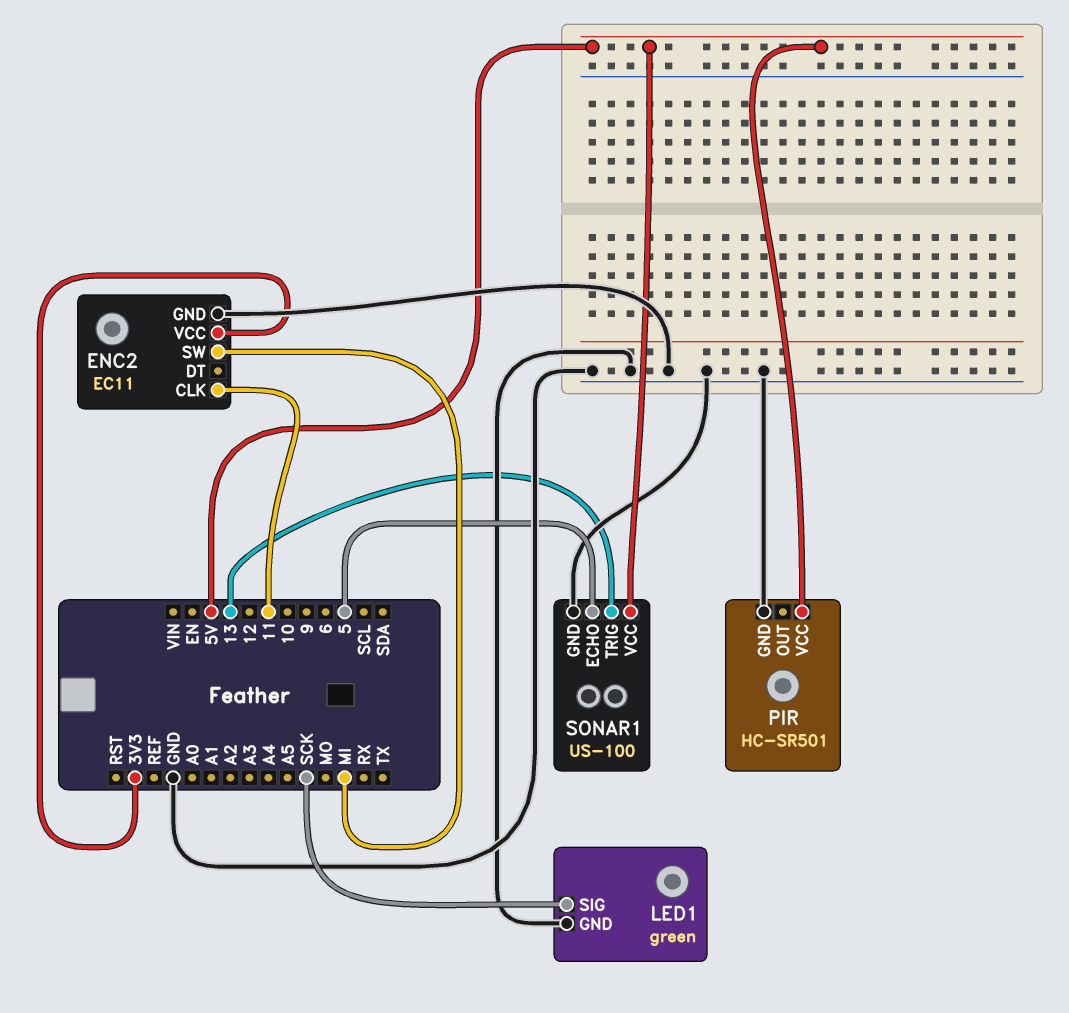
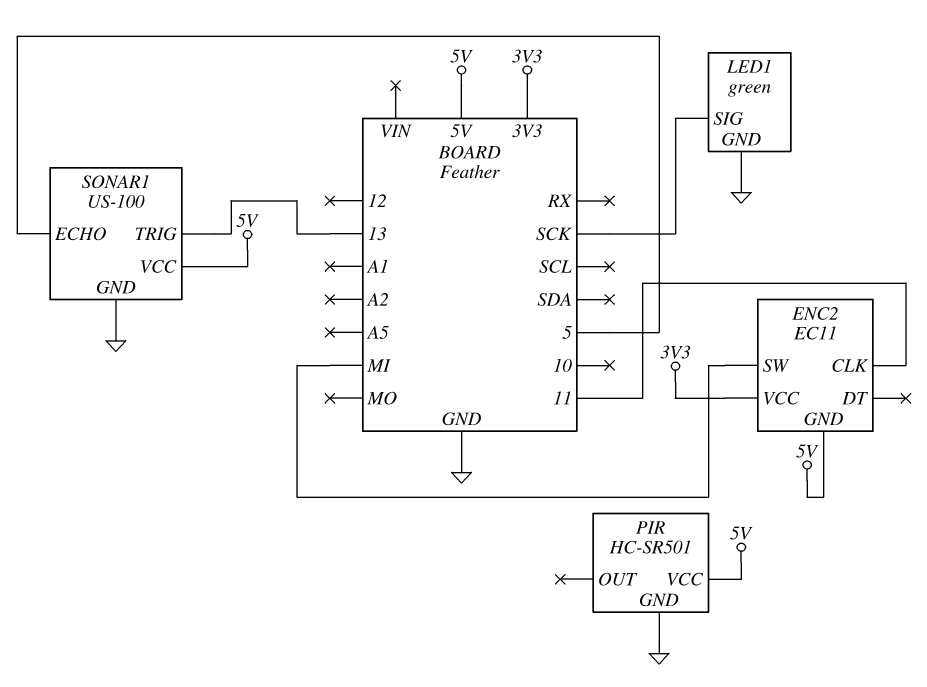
ENC2 pin GND: GND -> 5V

